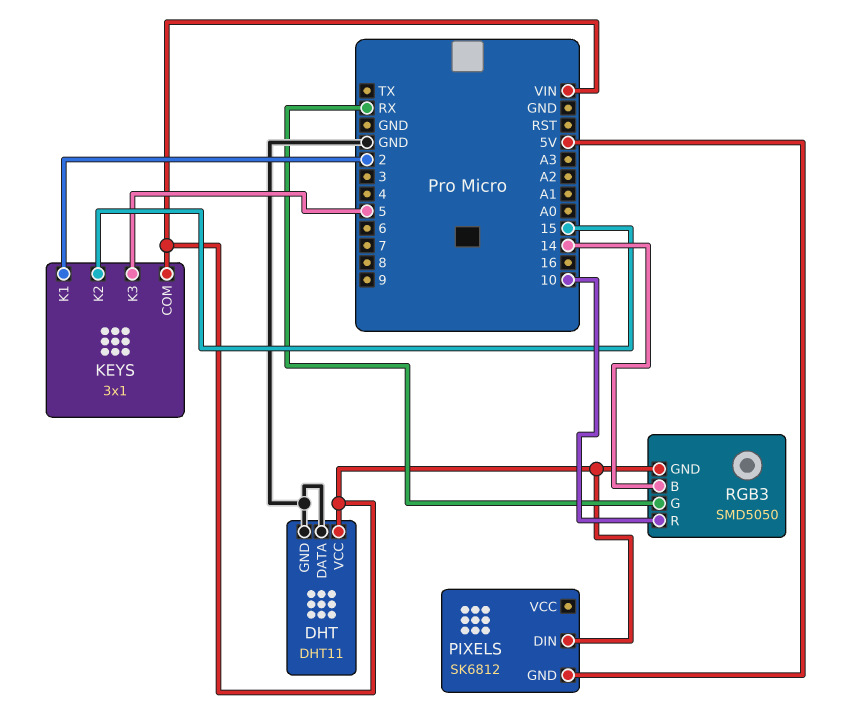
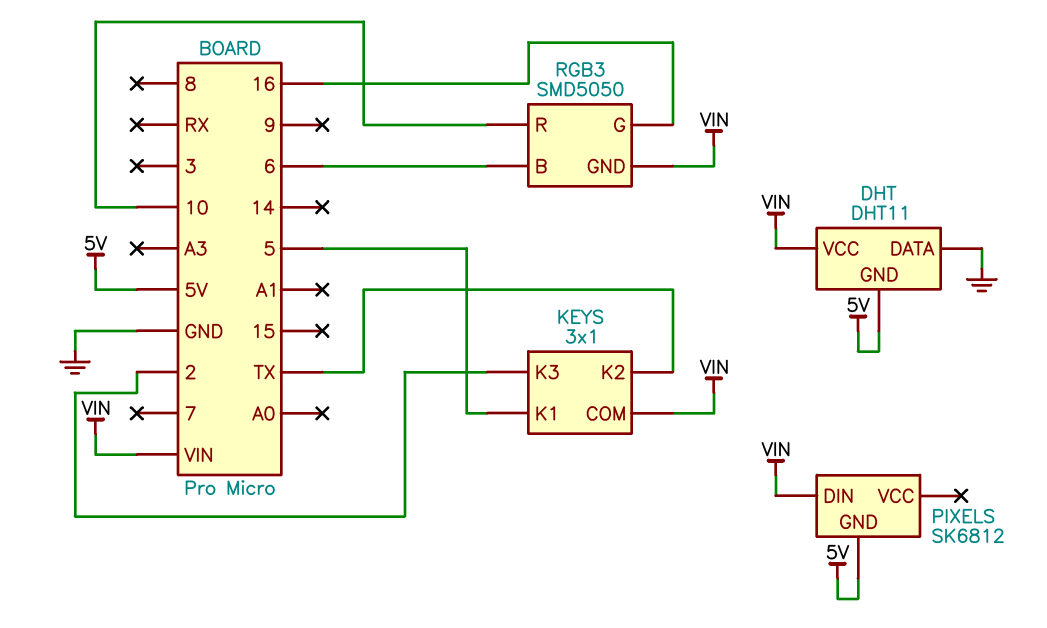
DHT pin GND: GND -> 5V
KEYS pin K1: 2 -> 5
KEYS pin K2: 15 -> TX
KEYS pin K3: 5 -> 2
RGB3 pin B: 14 -> 6
RGB3 pin G: RX -> 16

